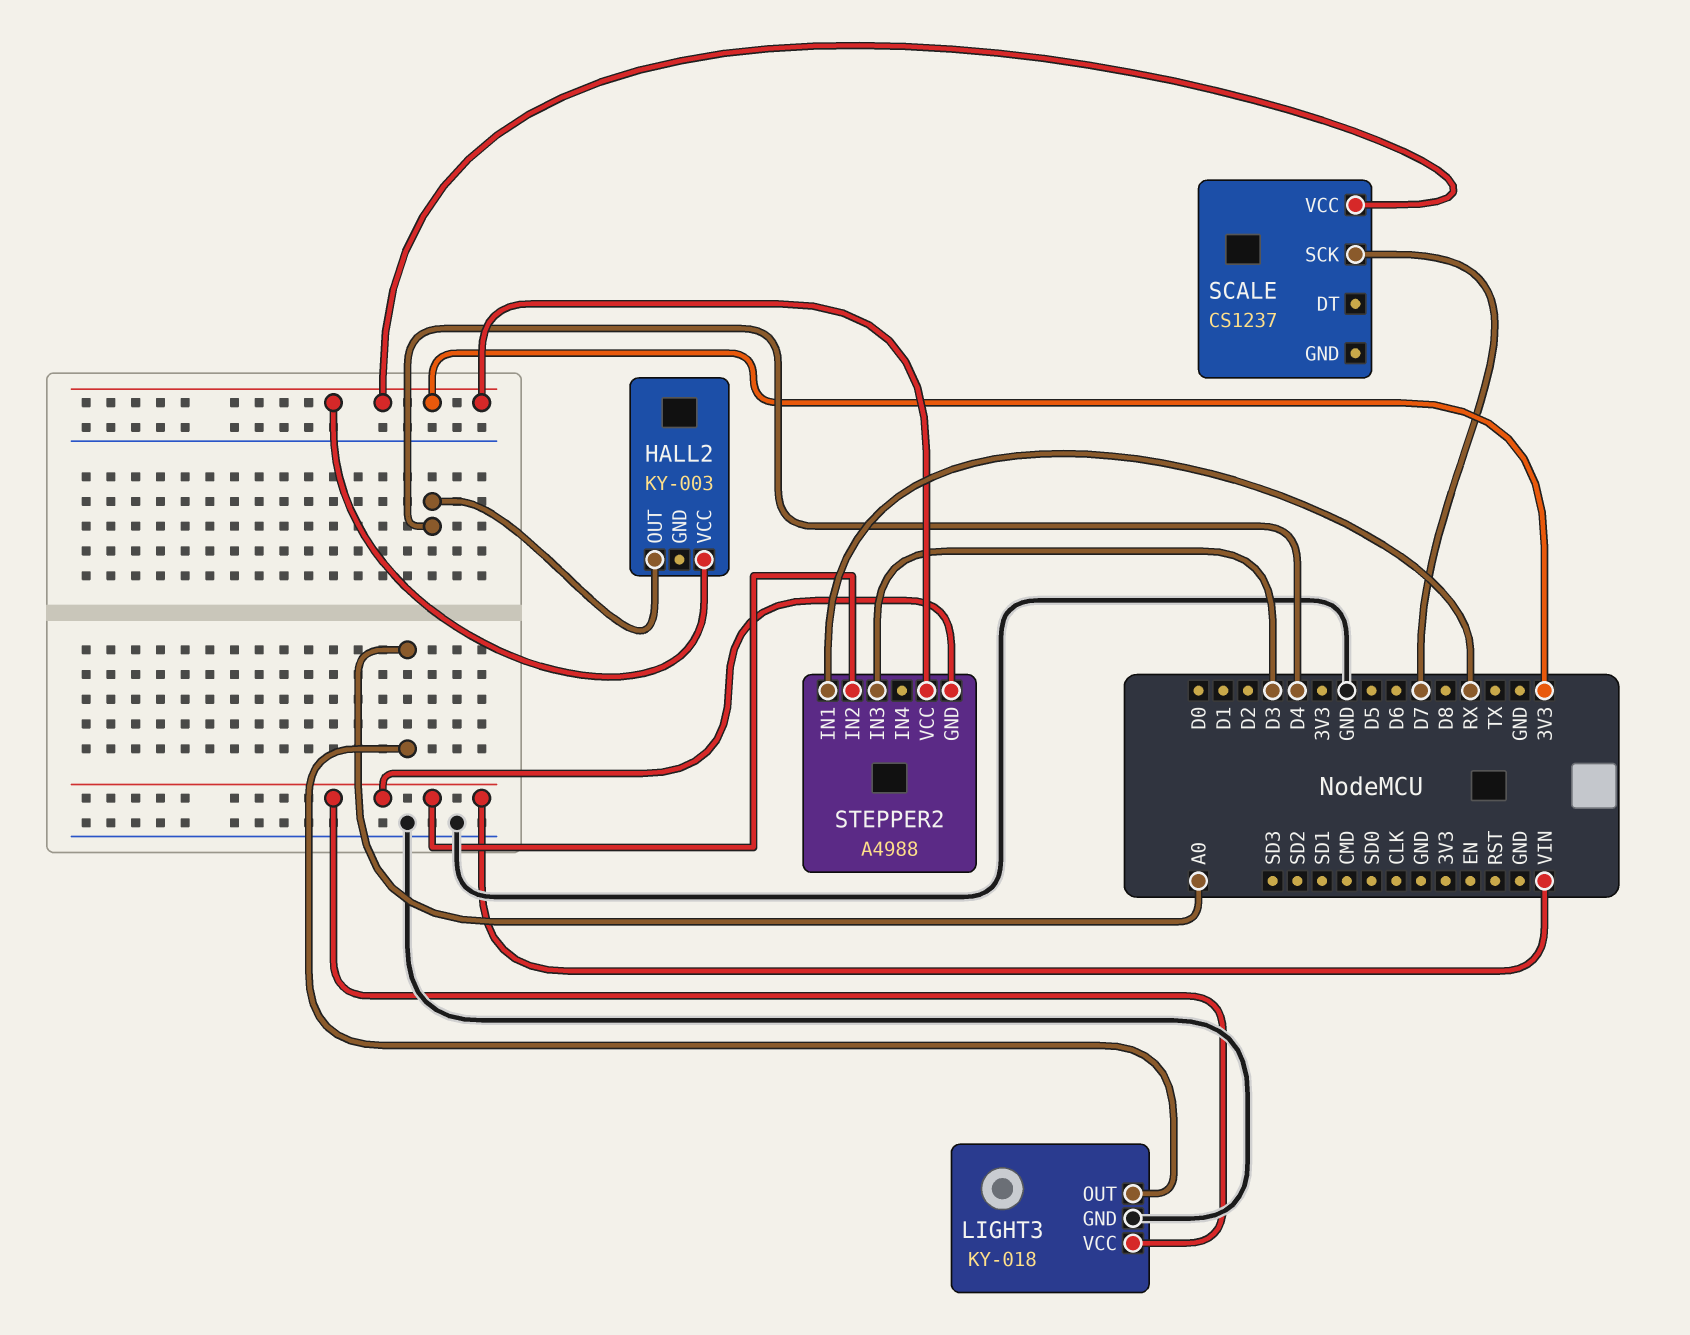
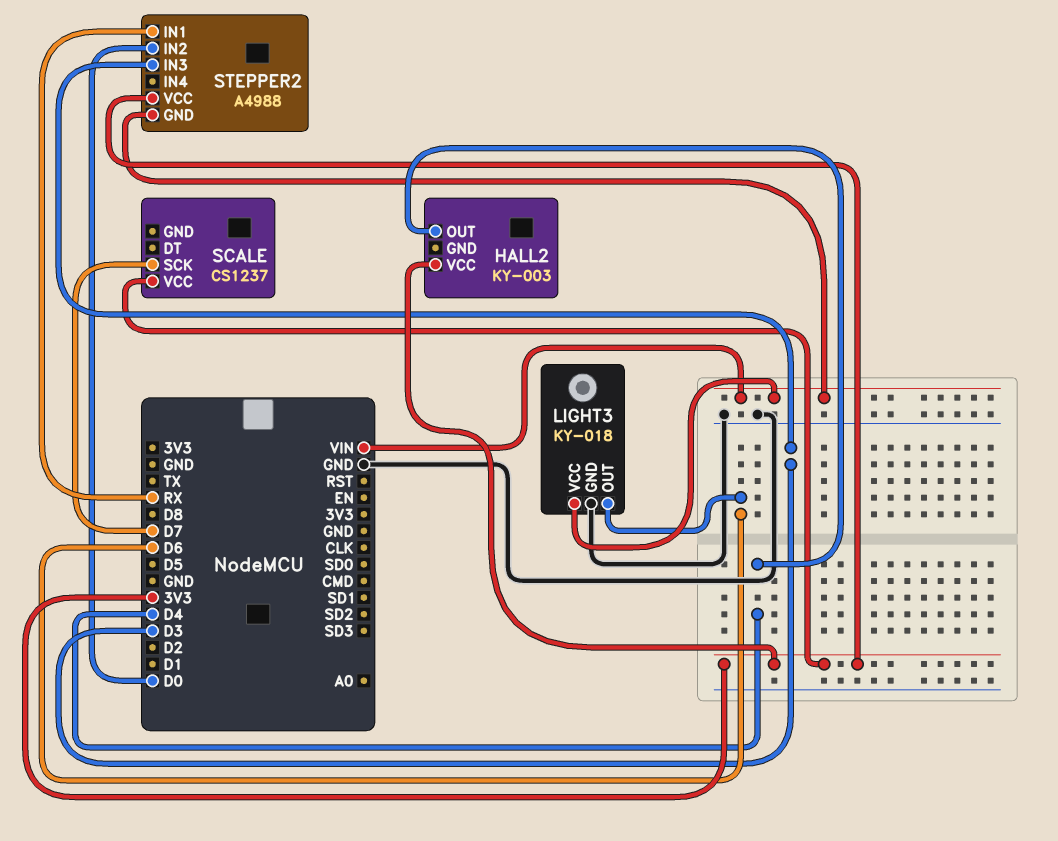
LIGHT3 pin OUT: A0 -> D6
STEPPER2 pin IN2: VIN -> D0

